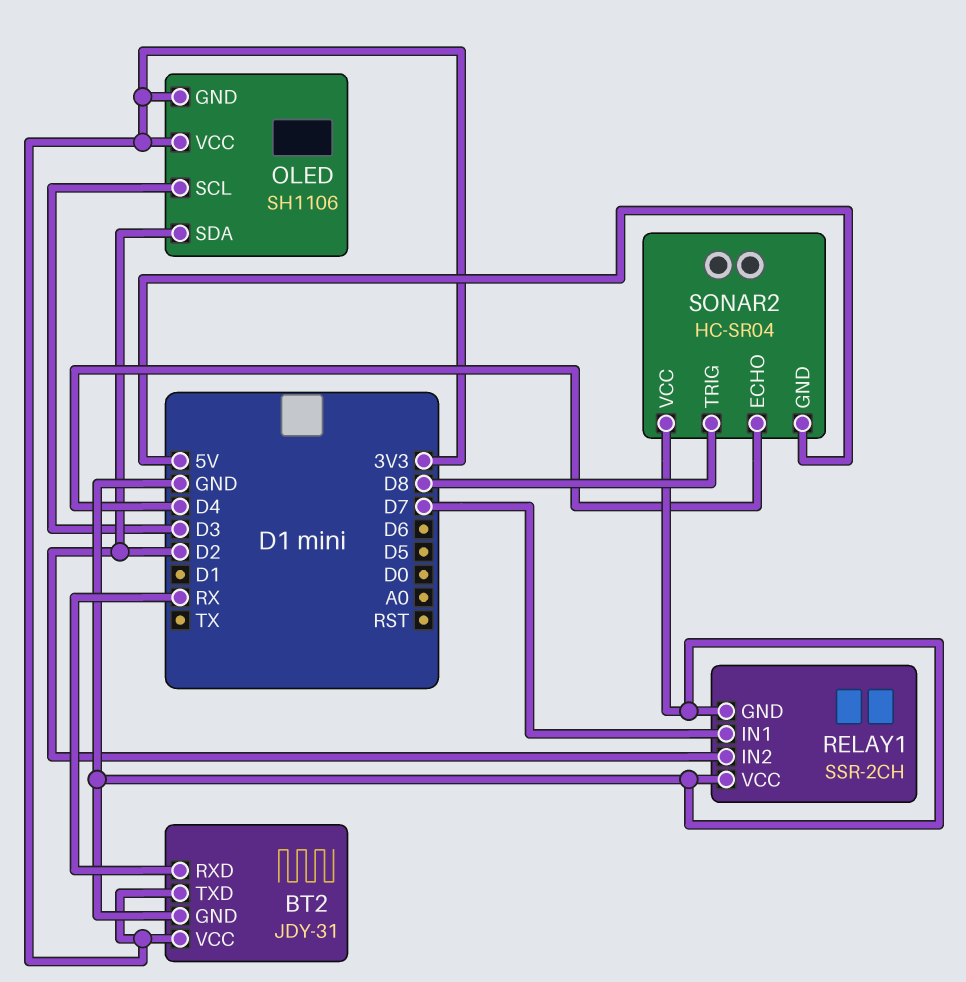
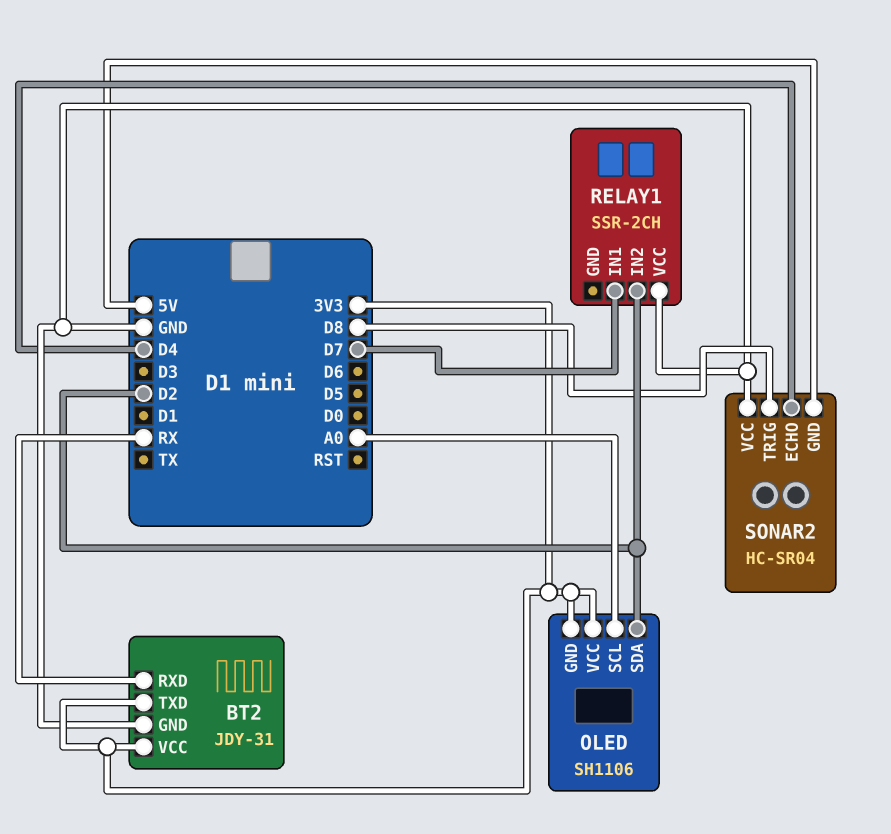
OLED pin SCL: D3 -> A0
RELAY1 pin GND: GND -> none

